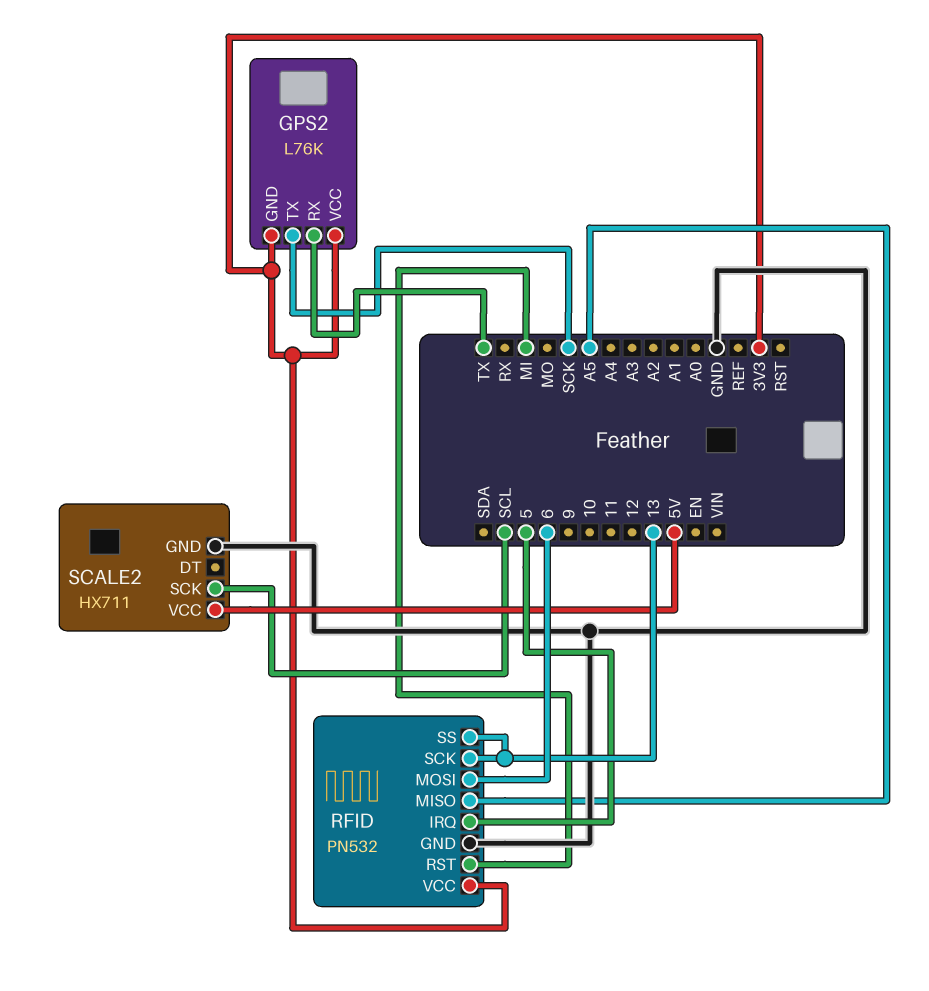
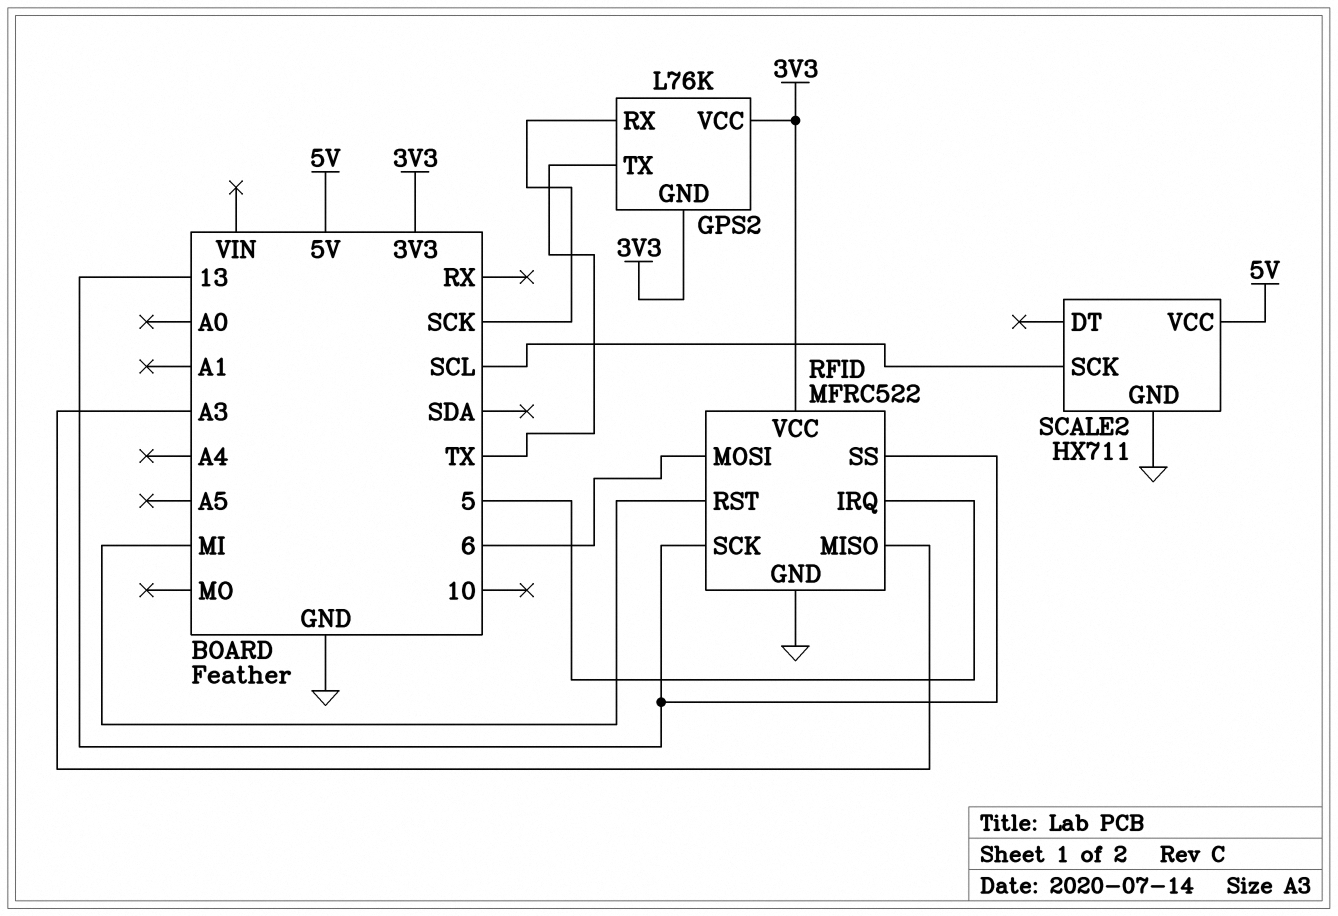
GPS2 pin RX: TX -> SCK
GPS2 pin TX: SCK -> TX
RFID: PN532 -> MFRC522
RFID pin MISO: A5 -> A3

